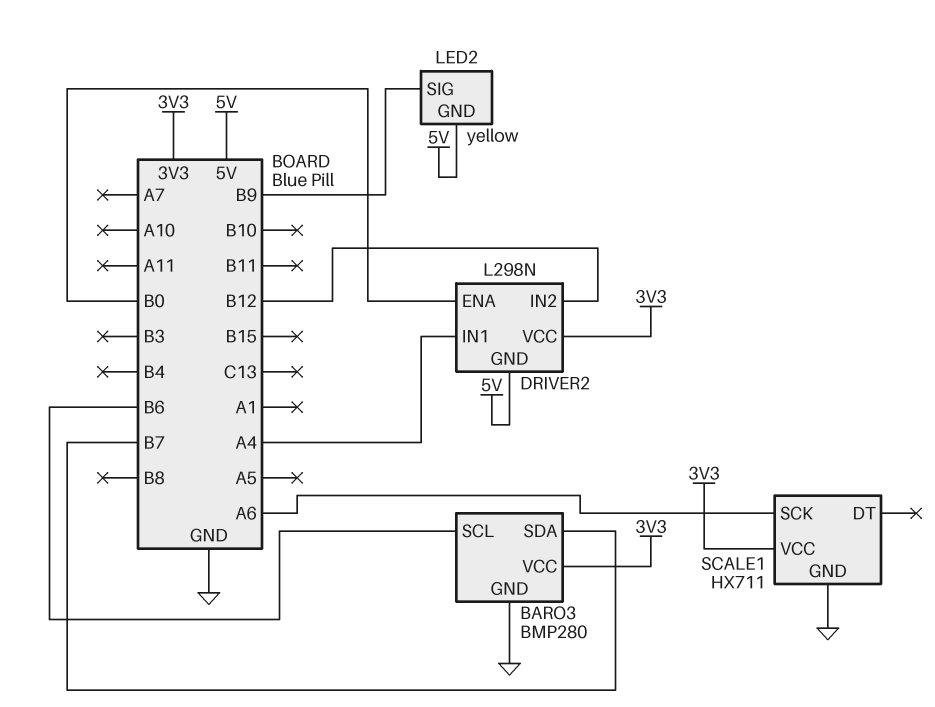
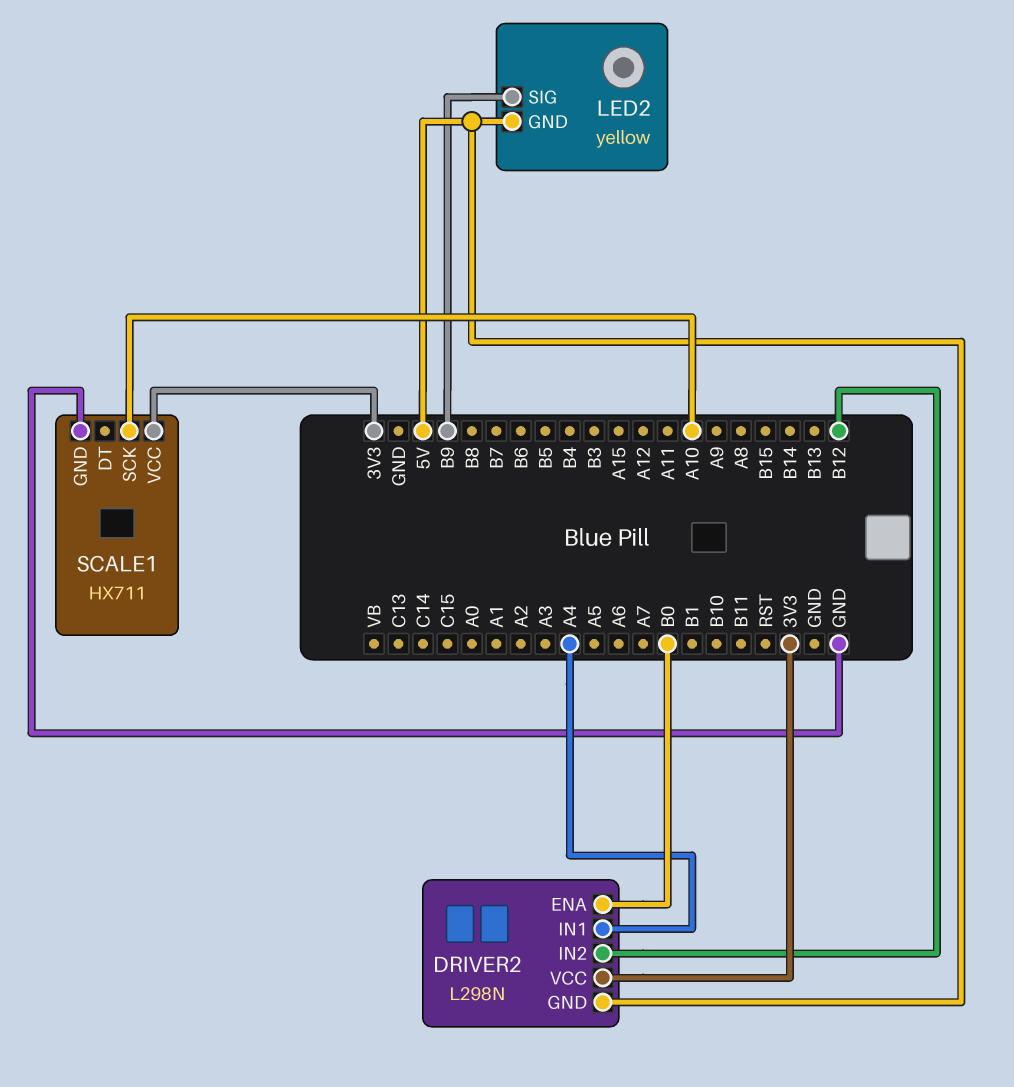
BARO3: BMP280 -> none
BARO3 pin GND: GND -> none
BARO3 pin SCL: B6 -> none
BARO3 pin SDA: B7 -> none
BARO3 pin VCC: 3V3 -> none
SCALE1 pin SCK: A6 -> A10

